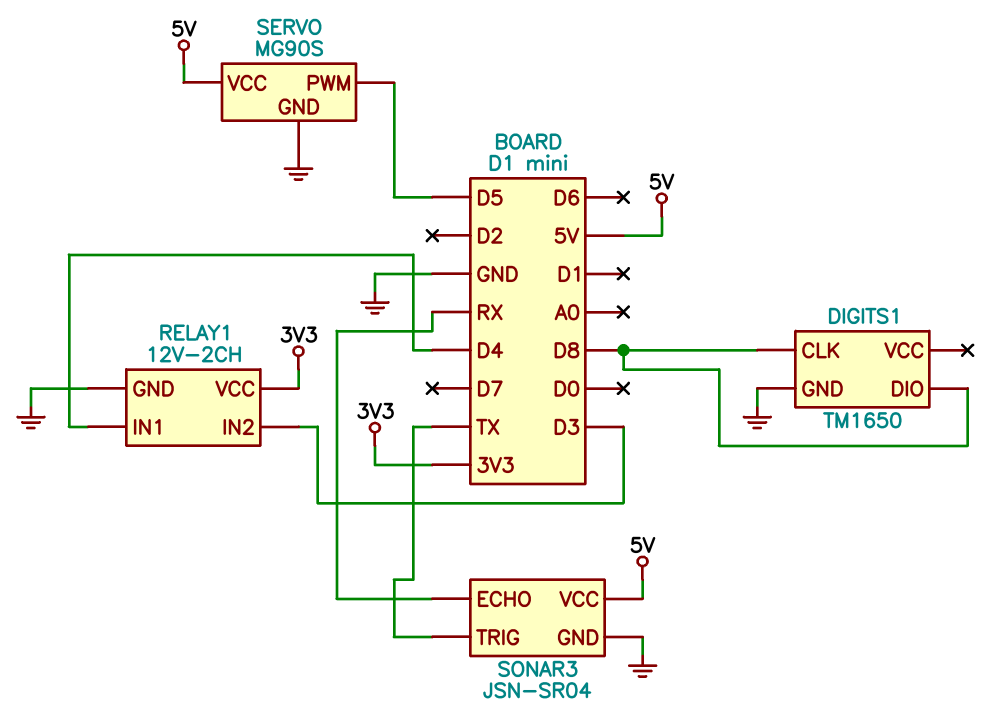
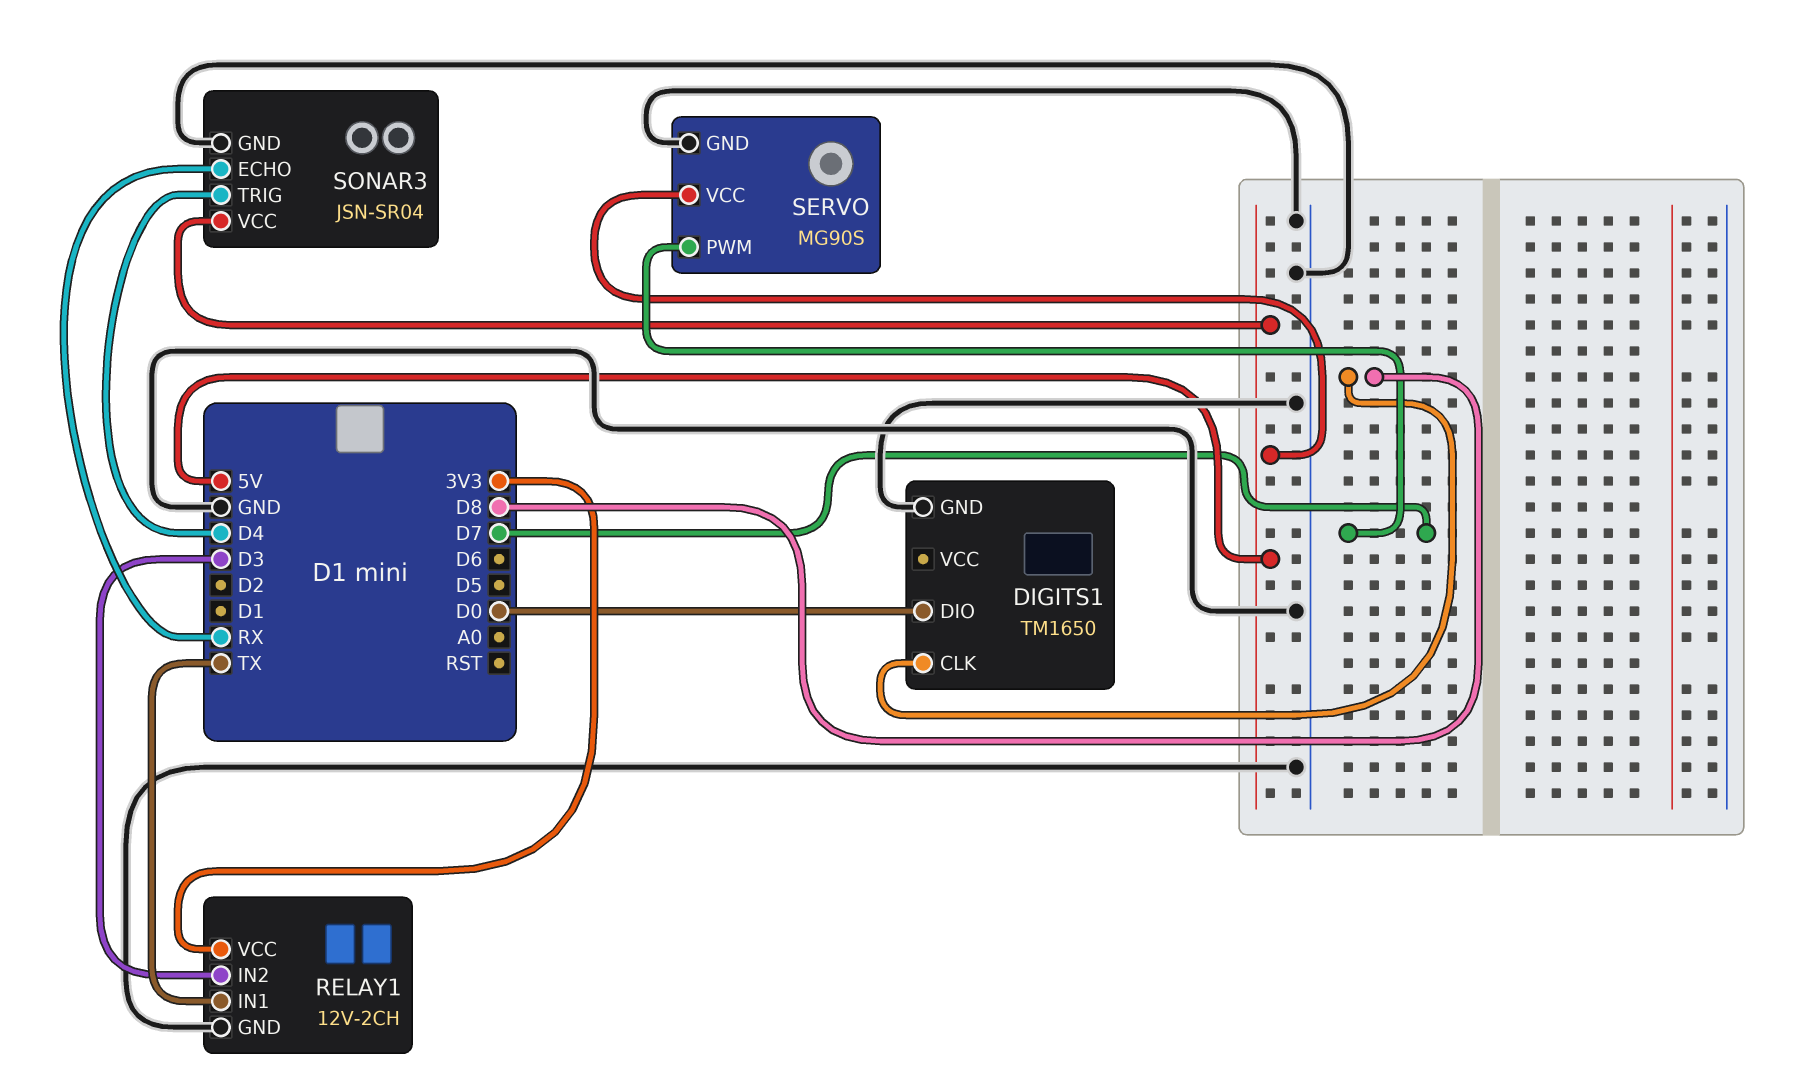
DIGITS1 pin DIO: D8 -> D0
RELAY1 pin IN1: D4 -> TX
SERVO pin PWM: D5 -> D7
SONAR3 pin TRIG: TX -> D4

